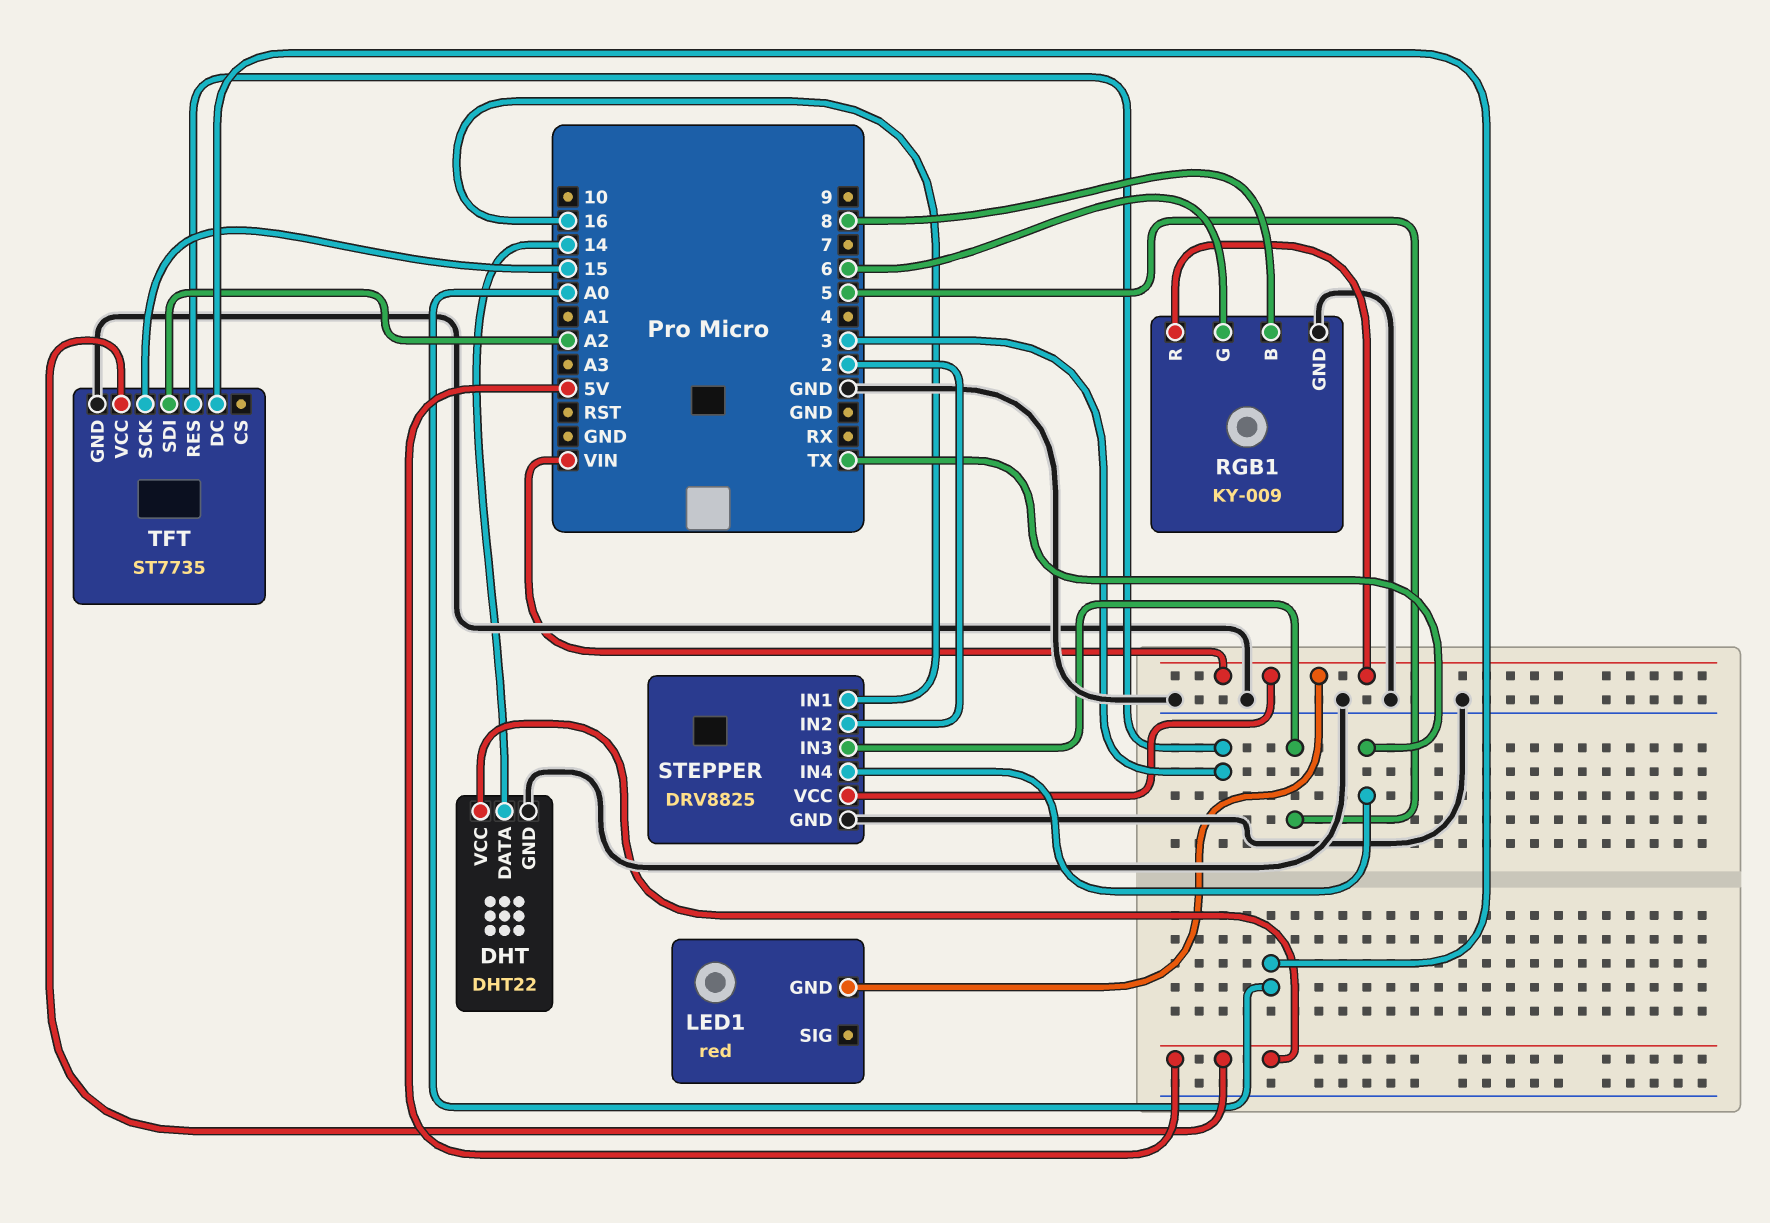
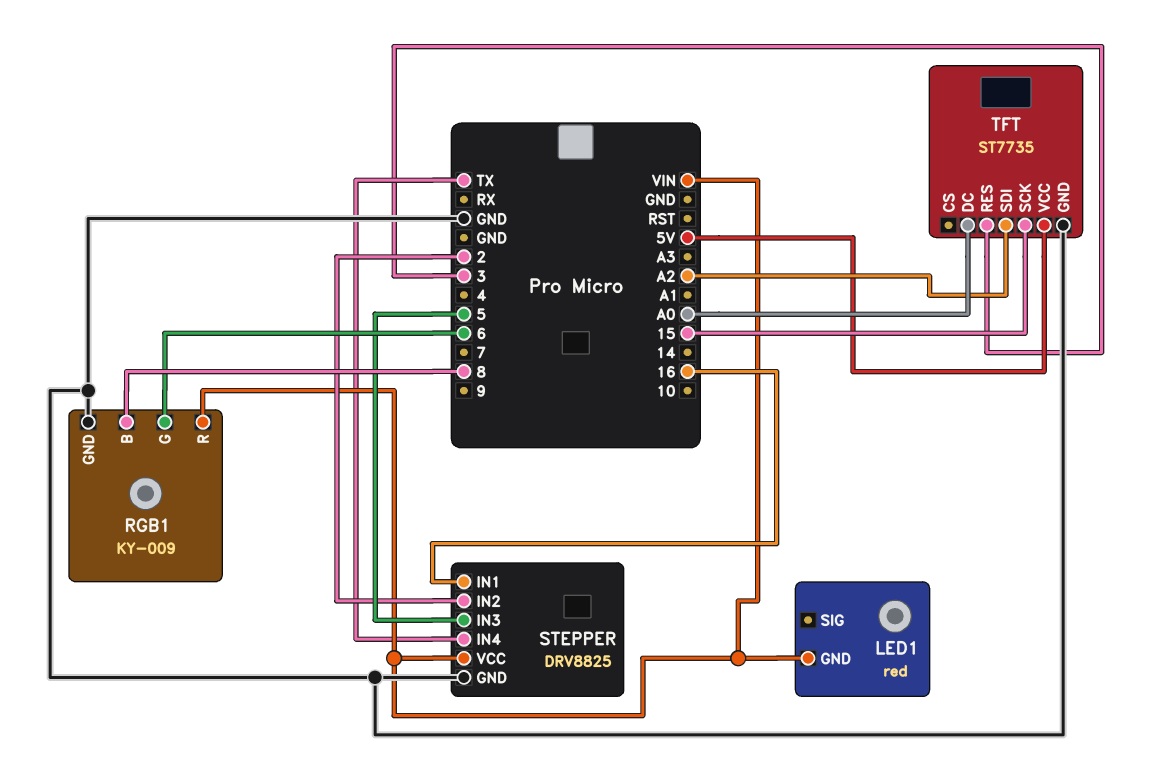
DHT: DHT22 -> none
DHT pin DATA: 14 -> none
DHT pin GND: GND -> none
DHT pin VCC: 5V -> none

